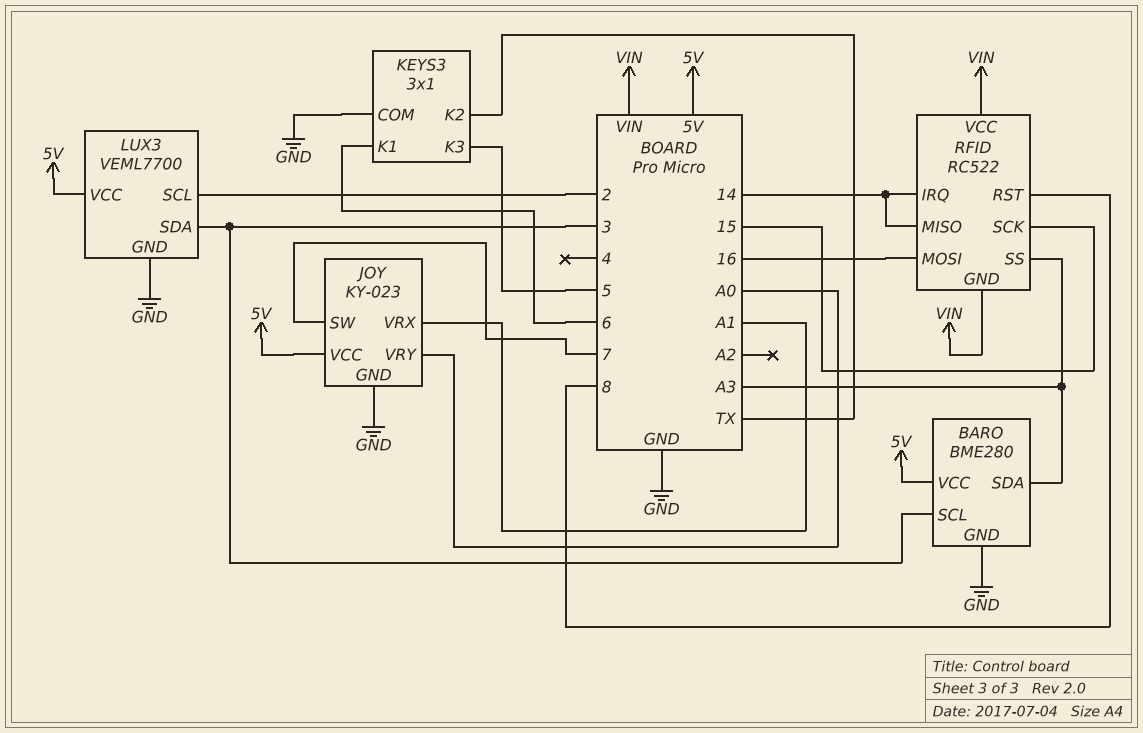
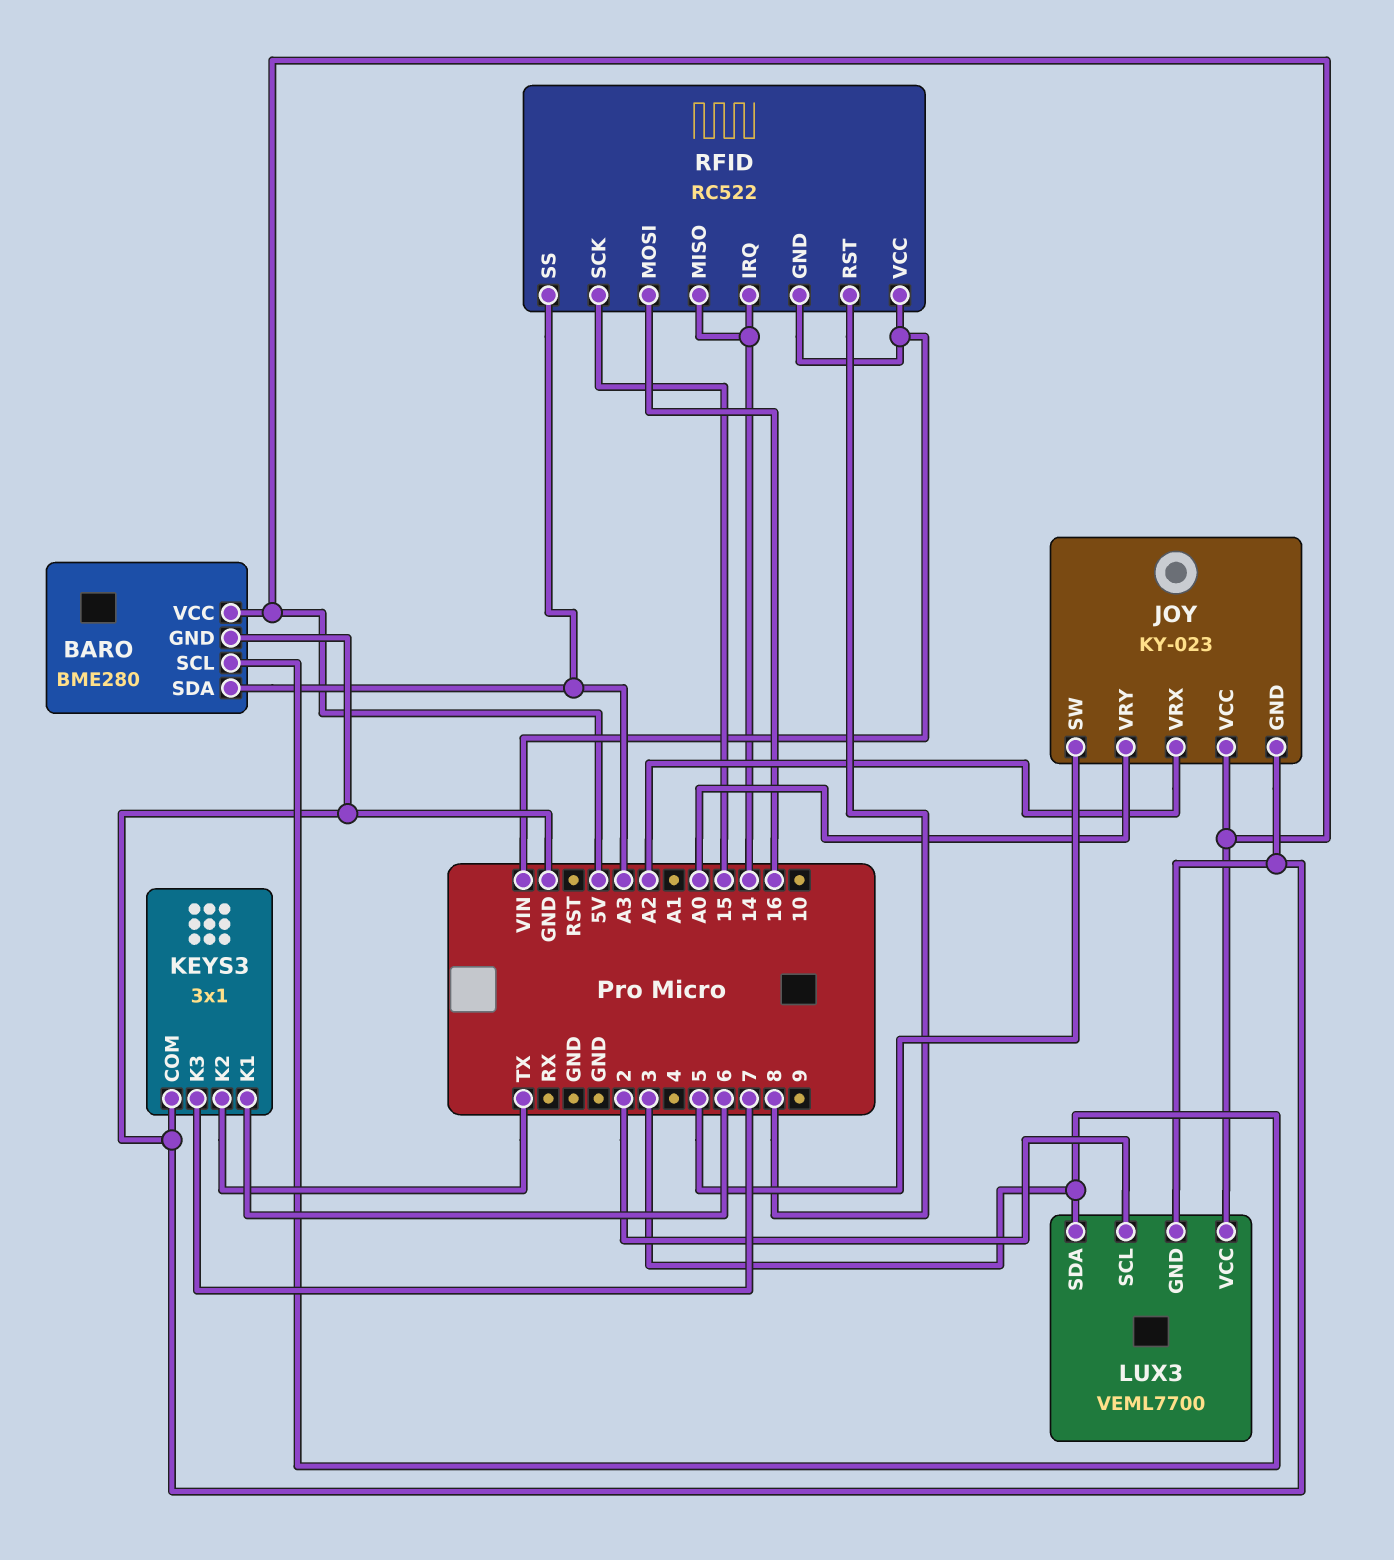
JOY pin SW: 7 -> 5
JOY pin VRX: A1 -> A2
KEYS3 pin K3: 5 -> 7

